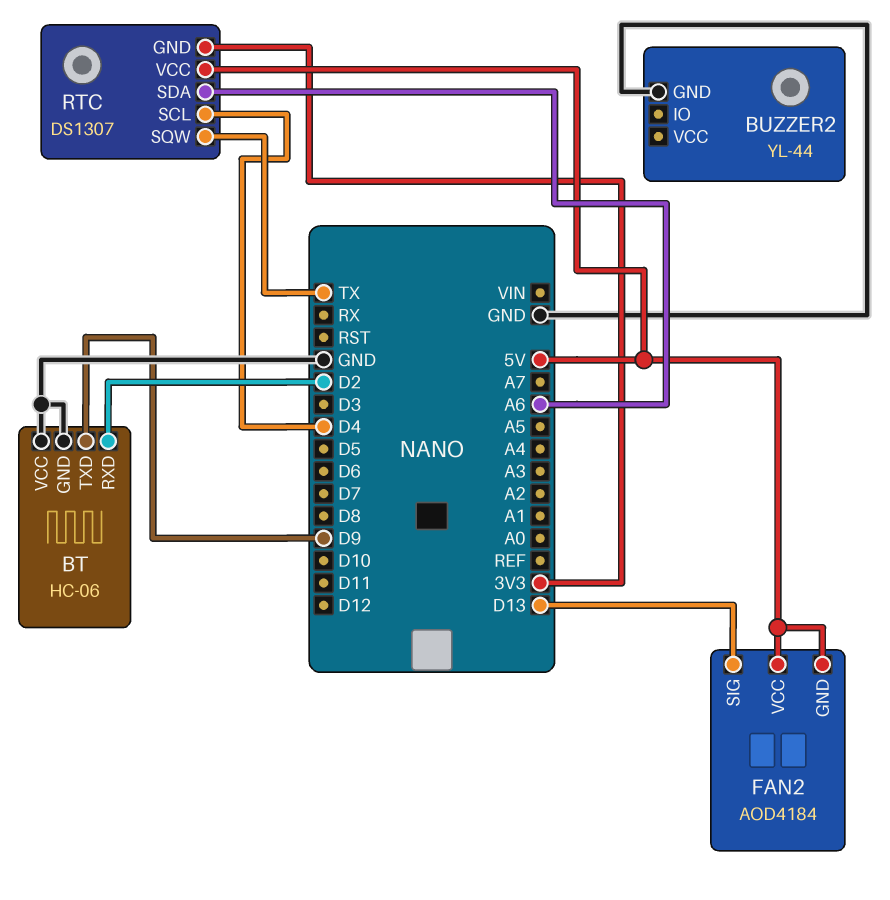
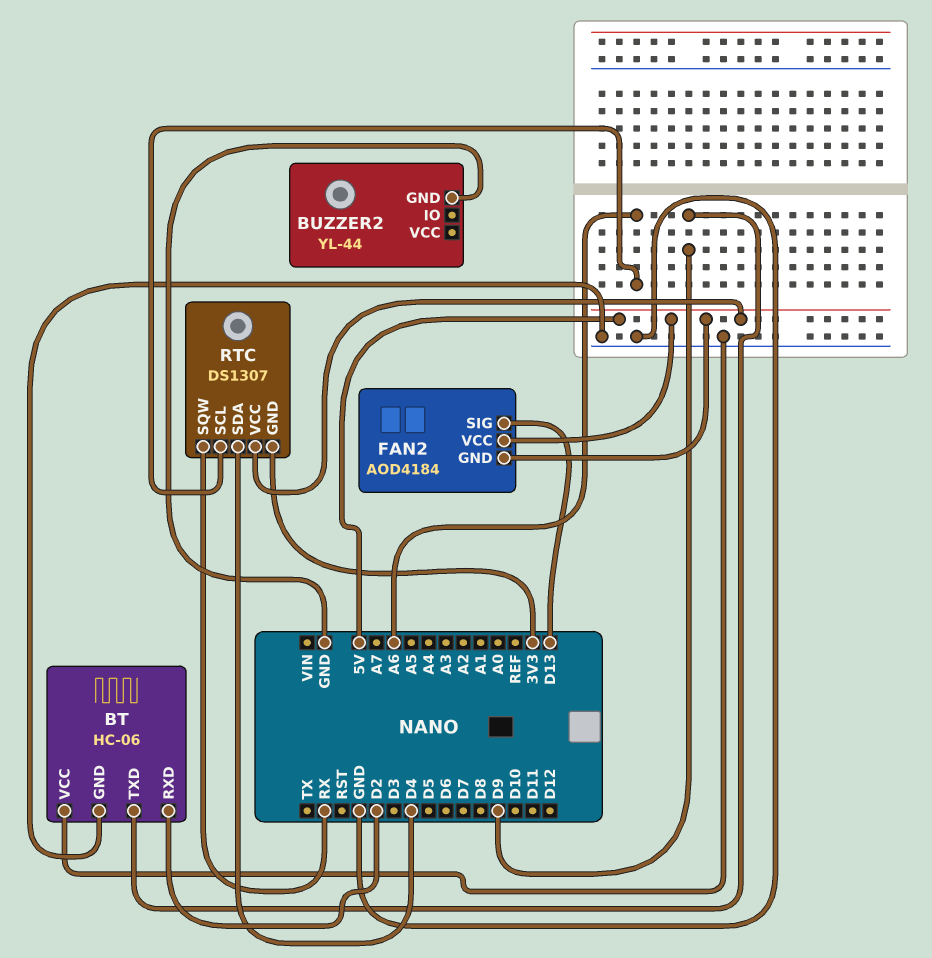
RTC pin SCL: D4 -> A6
RTC pin SDA: A6 -> D4
RTC pin SQW: TX -> RX

